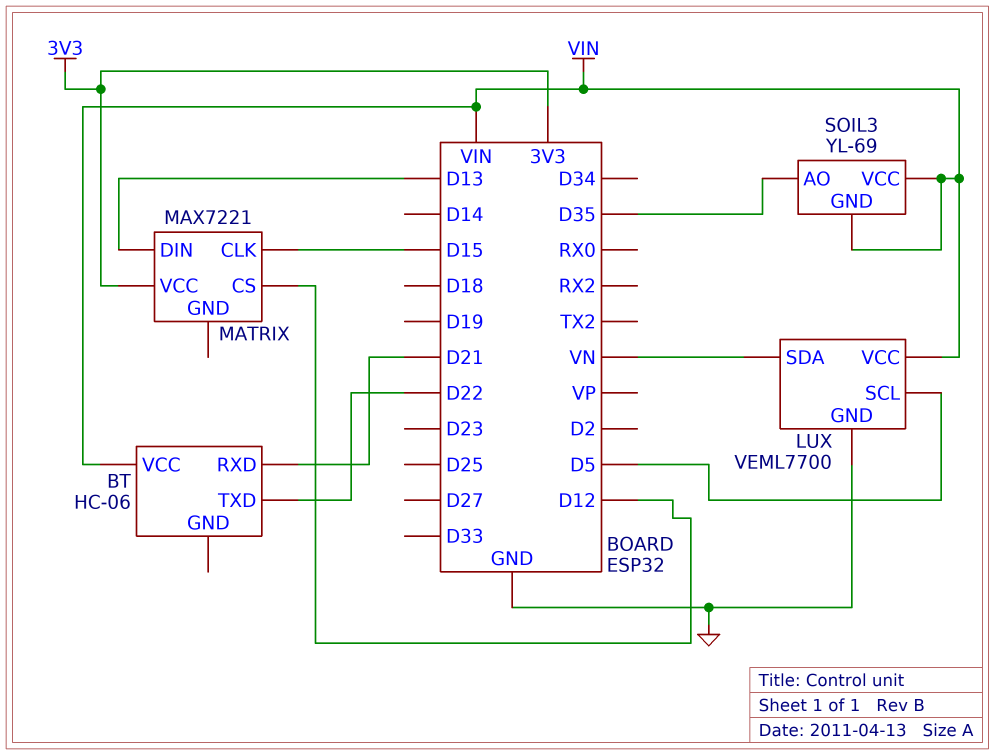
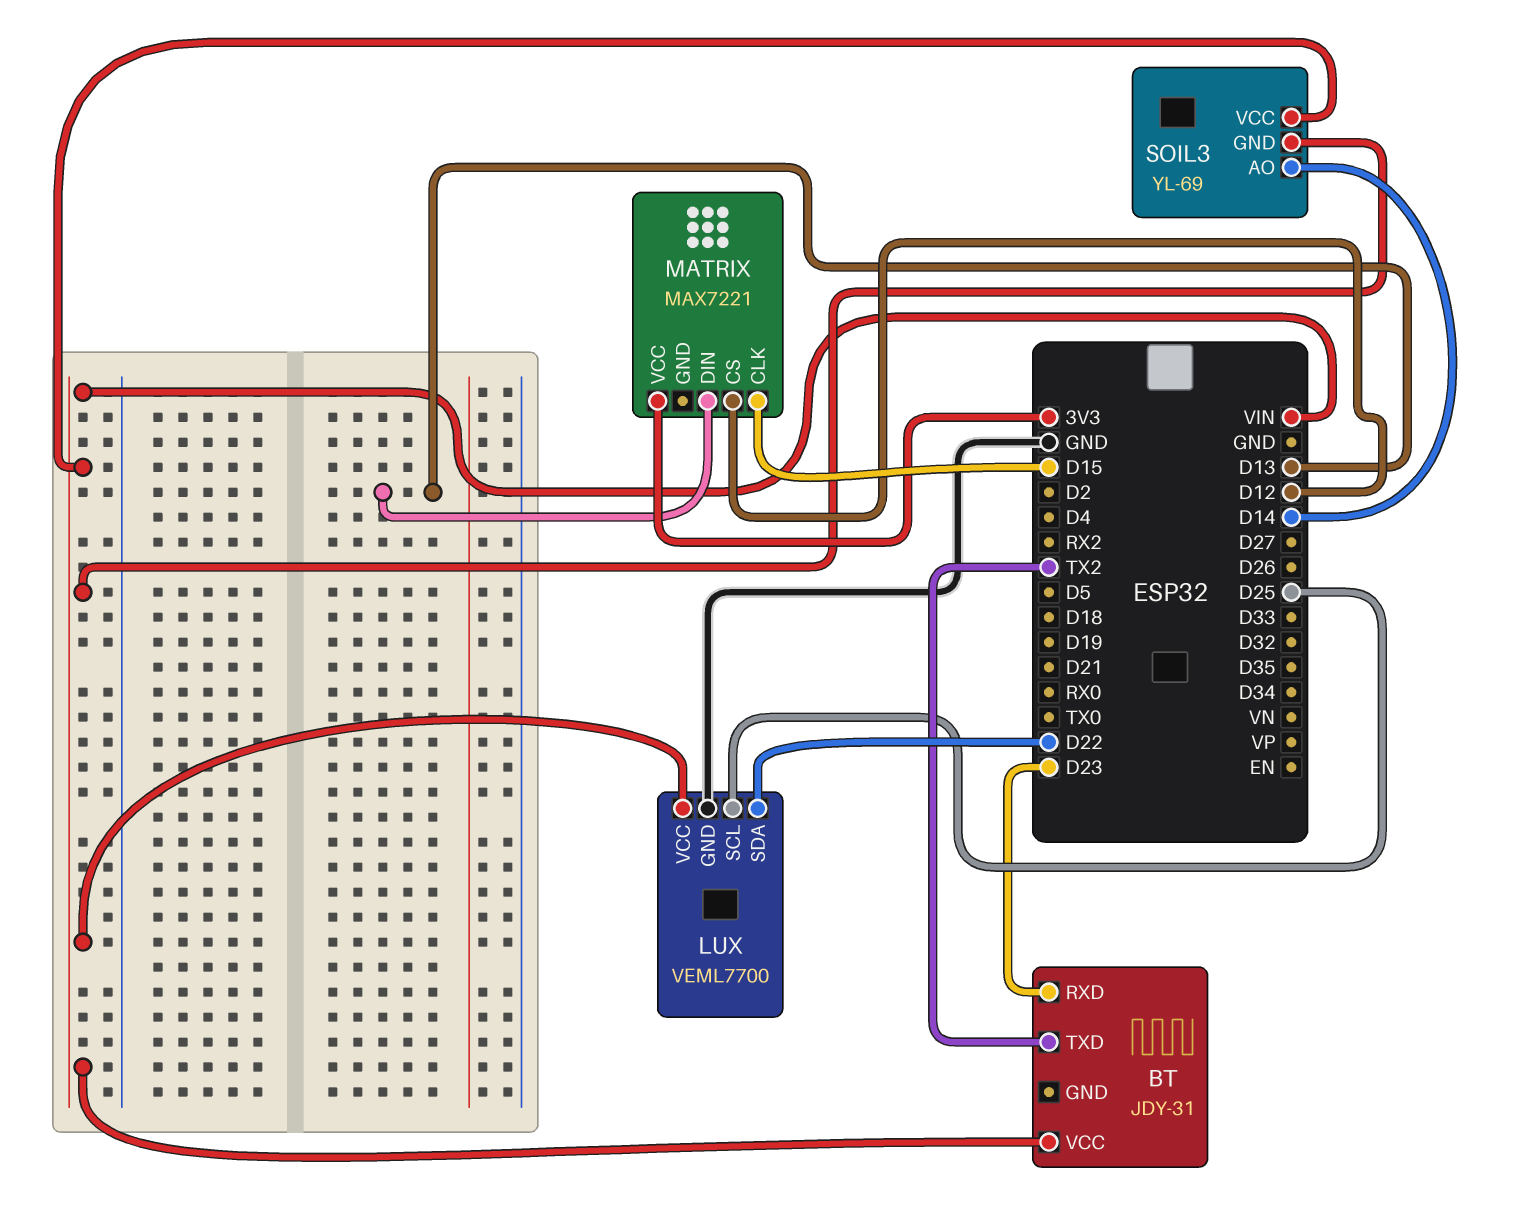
BT: HC-06 -> JDY-31
BT pin RXD: D21 -> D23
BT pin TXD: D22 -> TX2
LUX pin SCL: D5 -> D25
LUX pin SDA: VN -> D22
SOIL3 pin AO: D35 -> D14

